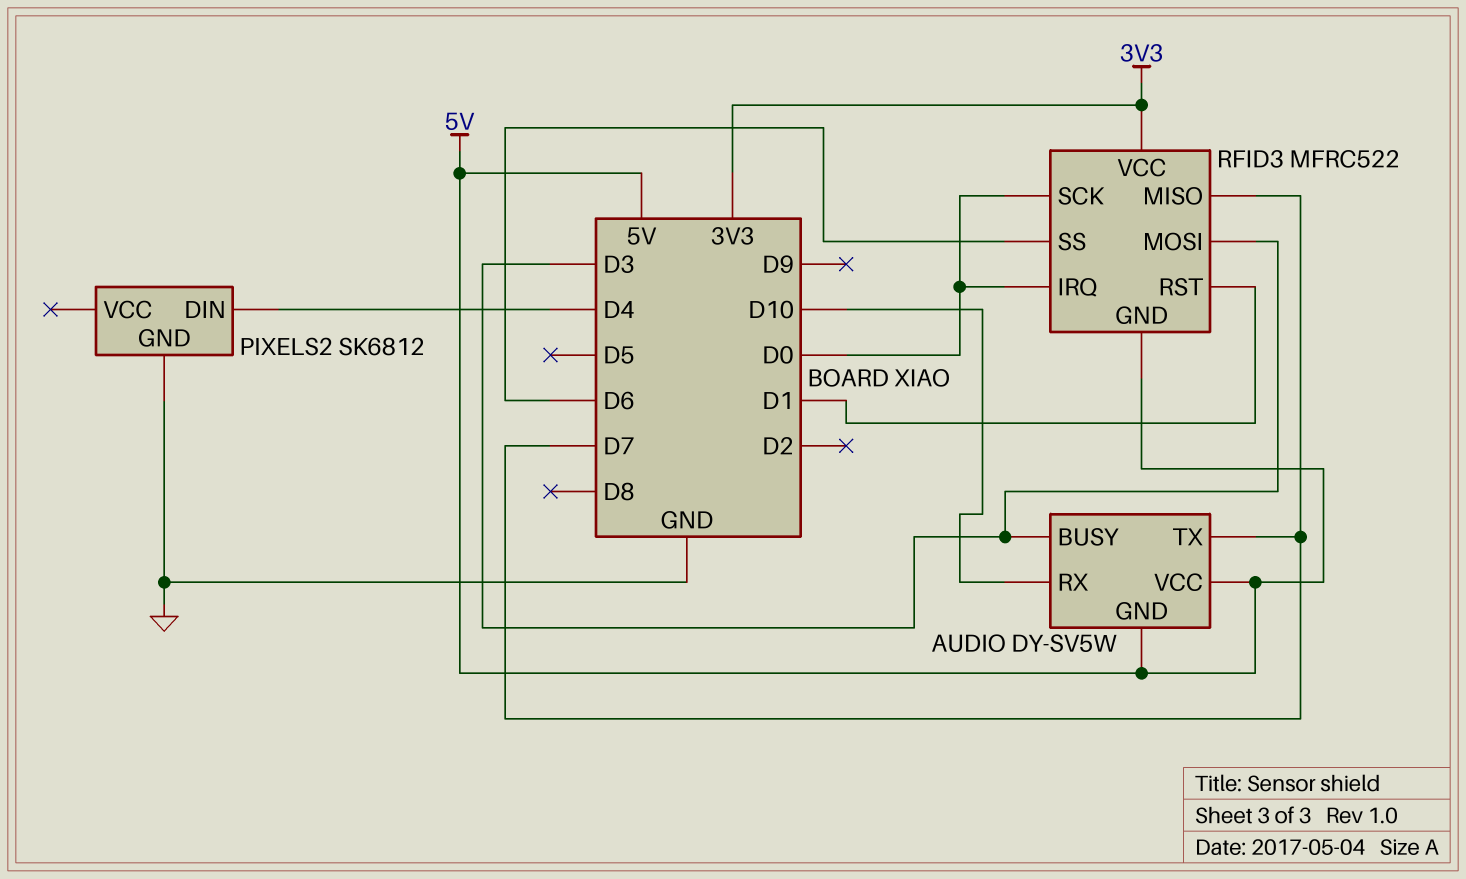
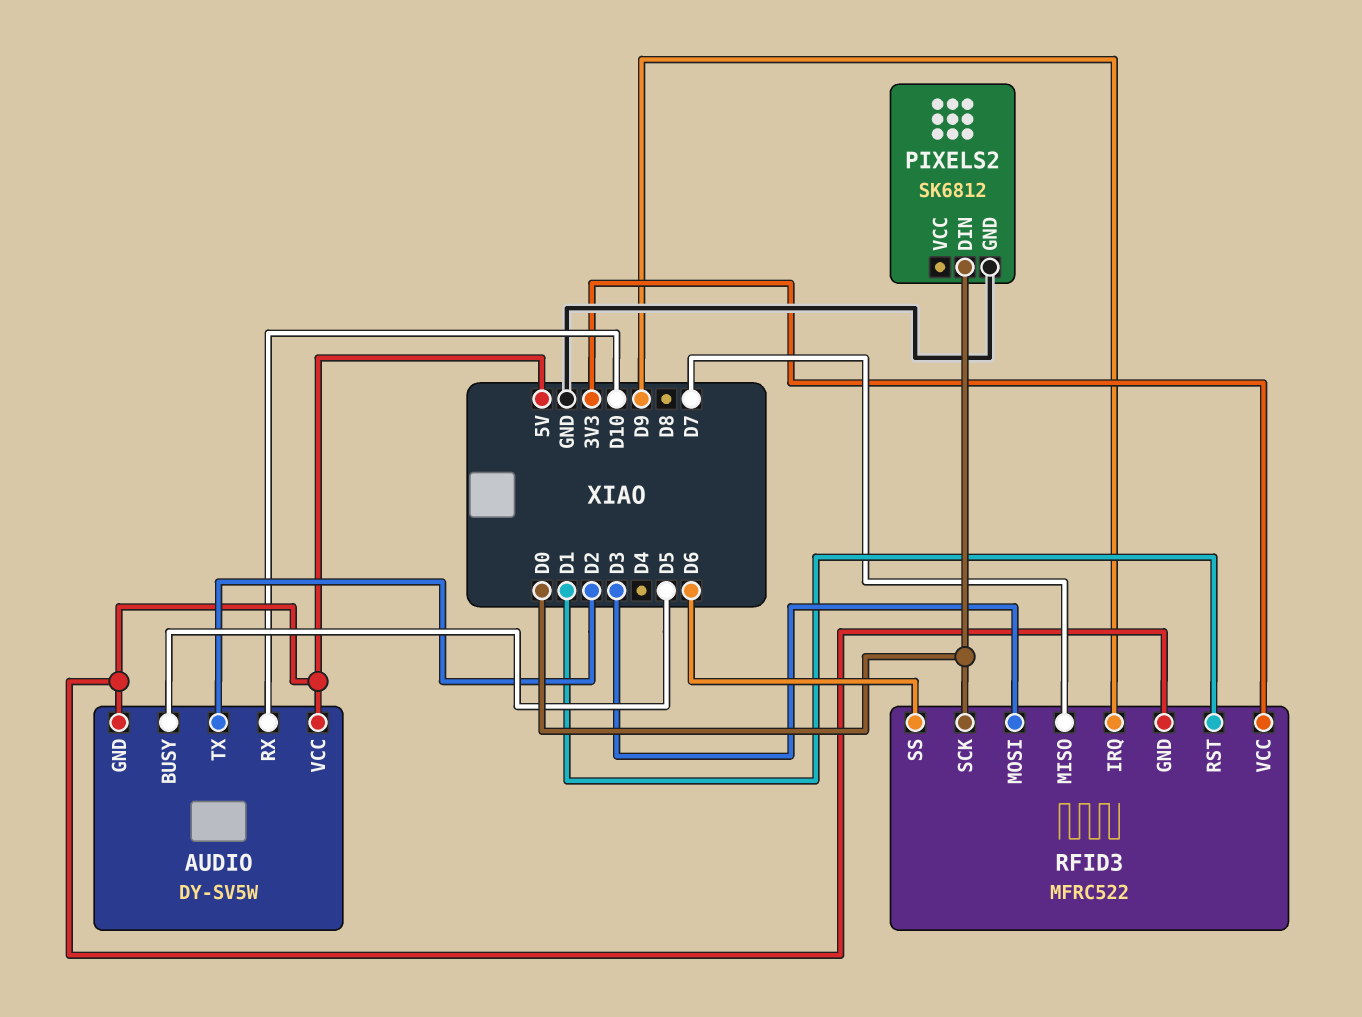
AUDIO pin BUSY: D3 -> D5
AUDIO pin TX: D7 -> D2
PIXELS2 pin DIN: D4 -> D0
RFID3 pin IRQ: D0 -> D9

